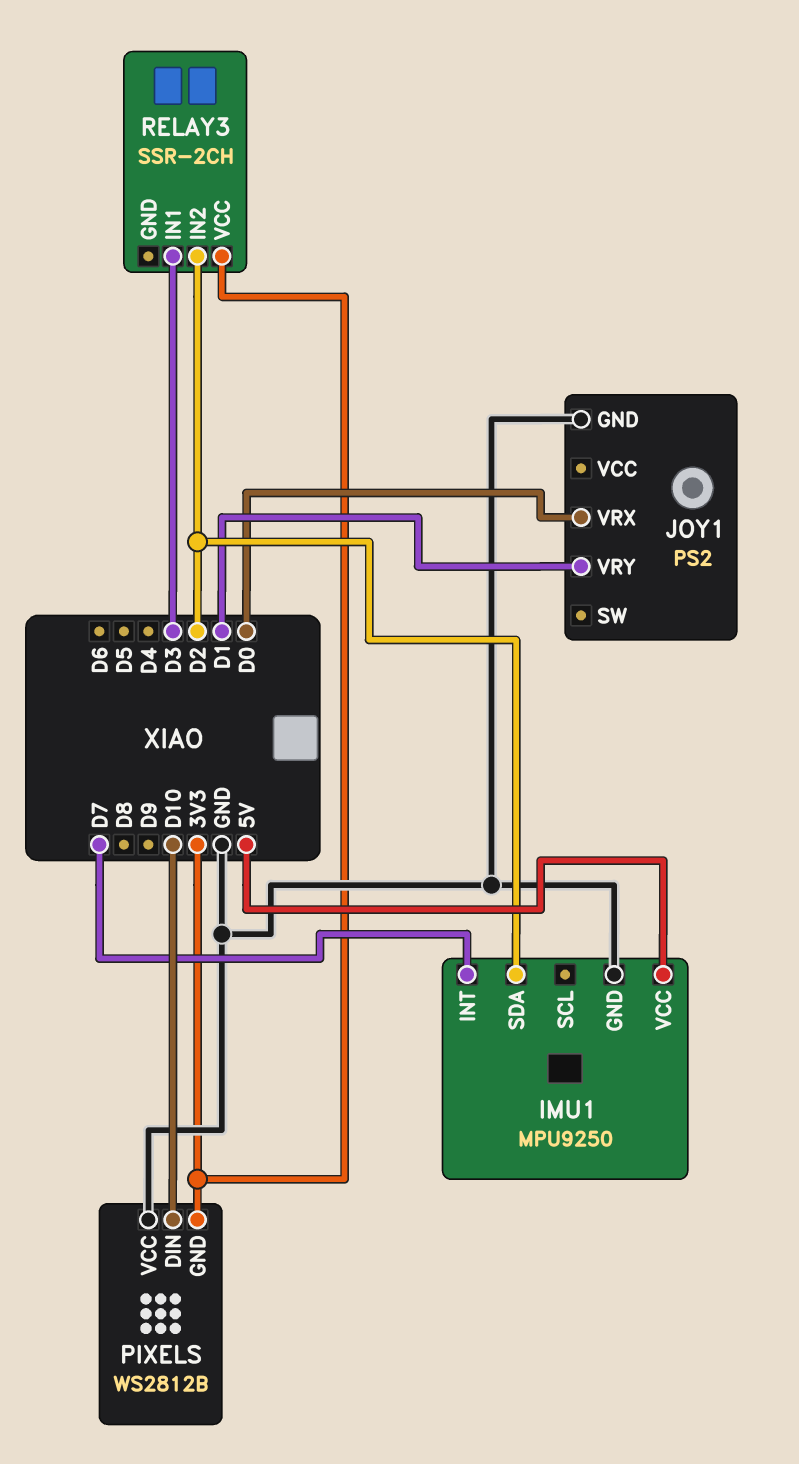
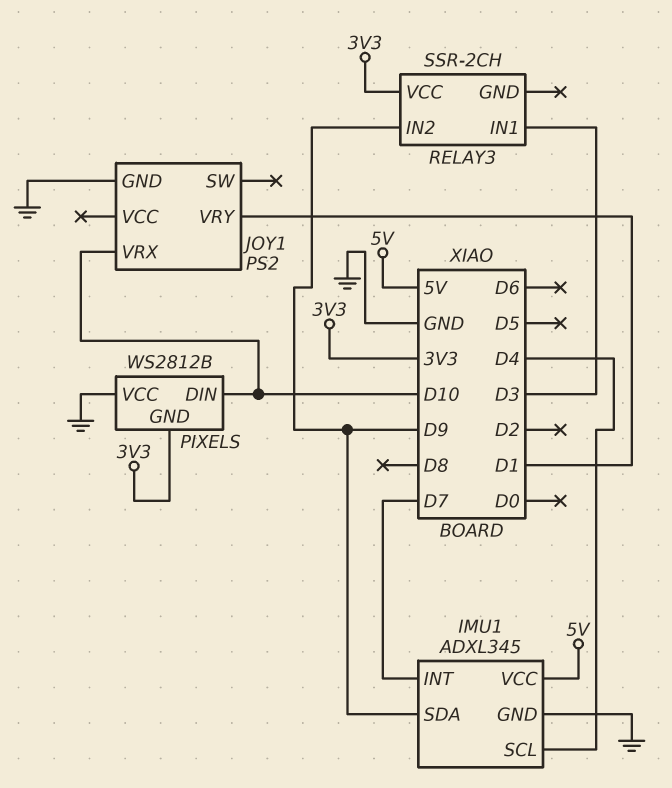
IMU1: MPU9250 -> ADXL345
IMU1 pin SCL: none -> D4
IMU1 pin SDA: D2 -> D9
JOY1 pin VRX: D0 -> D10
RELAY3 pin IN2: D2 -> D9

